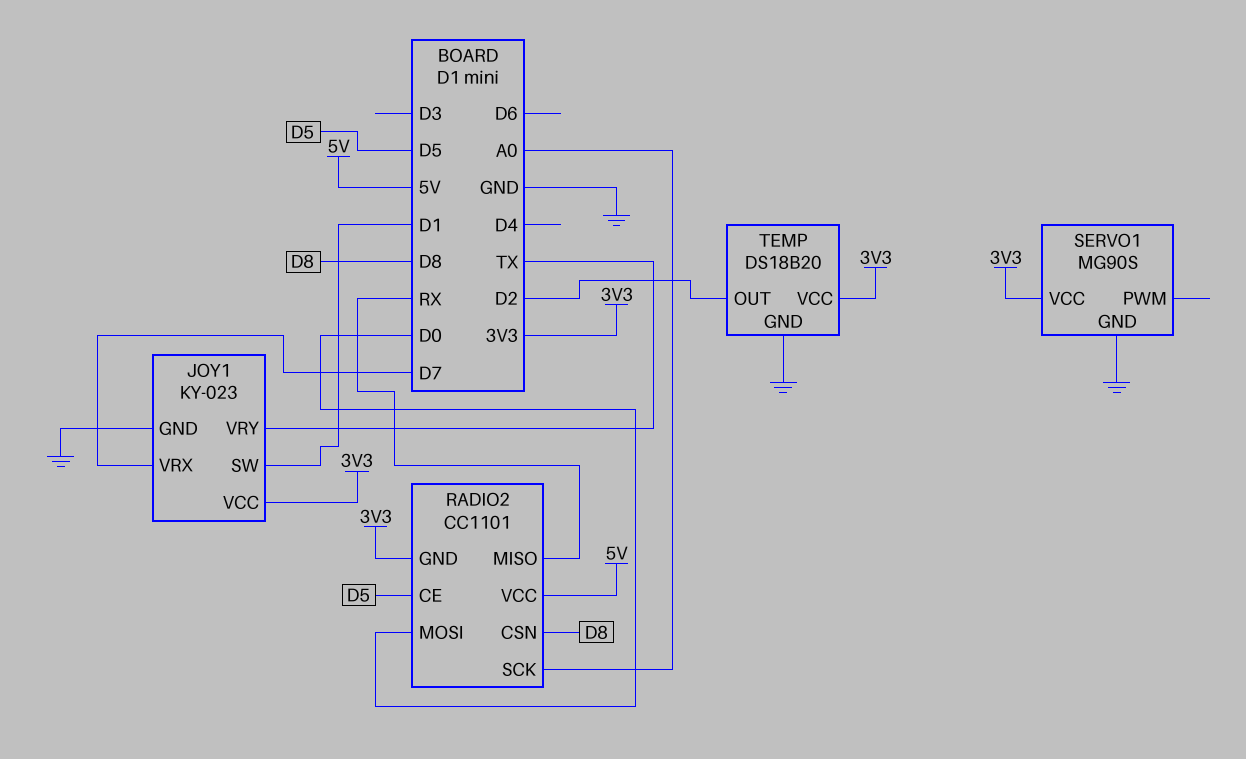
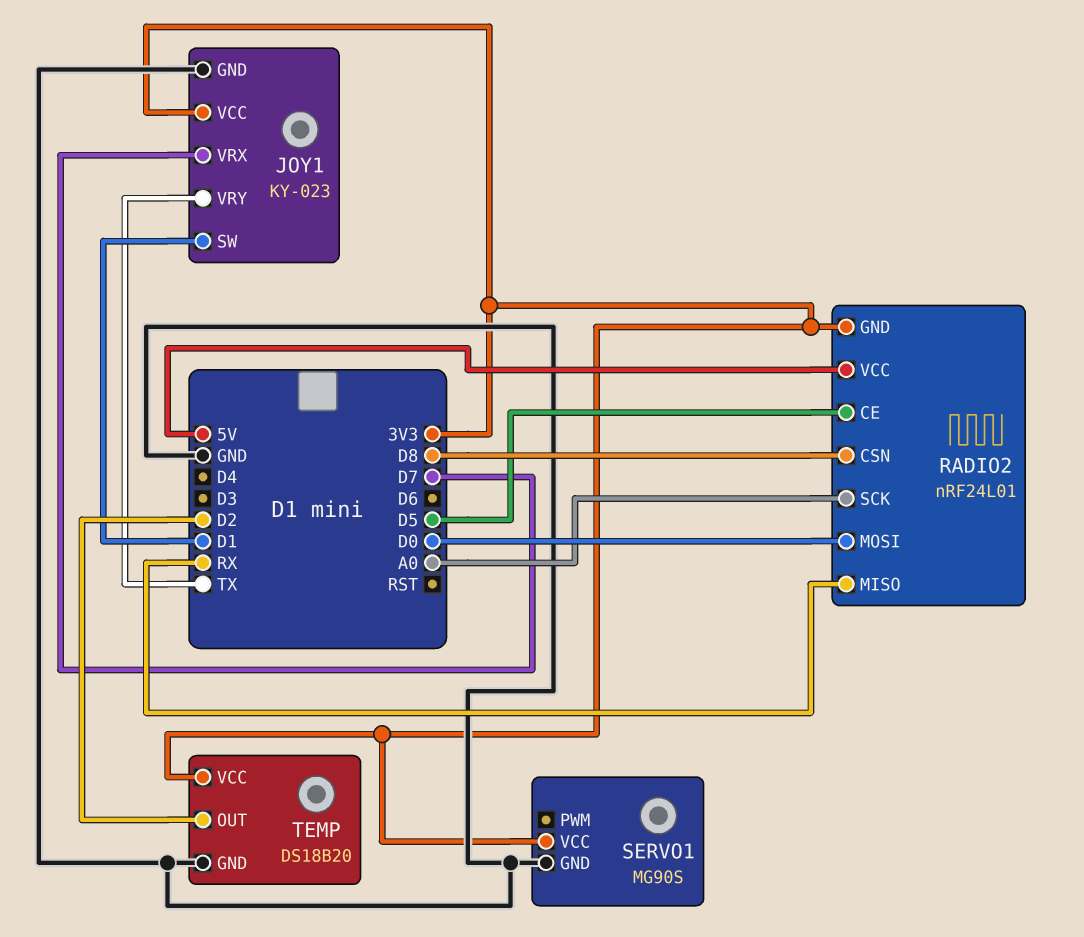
RADIO2: CC1101 -> nRF24L01

